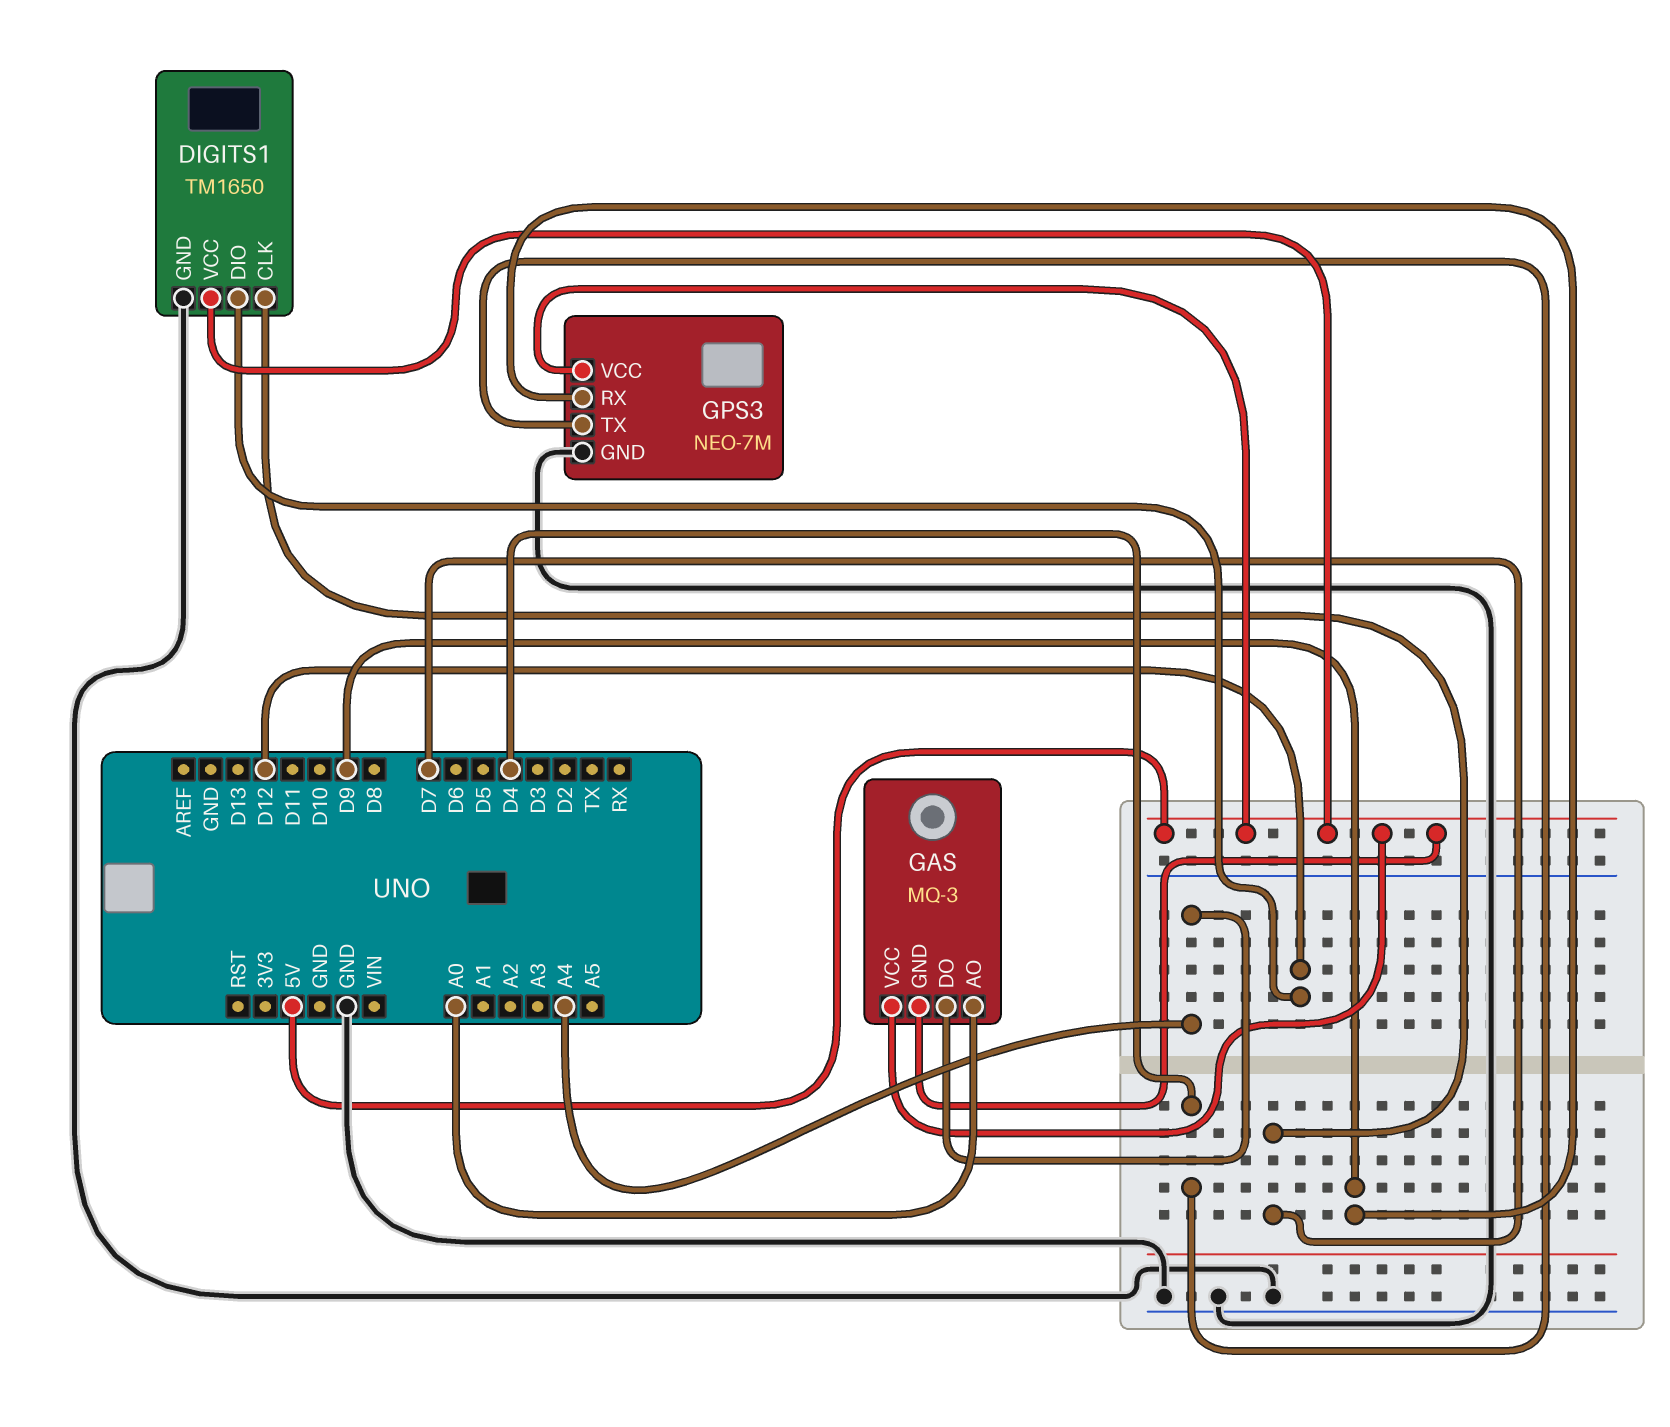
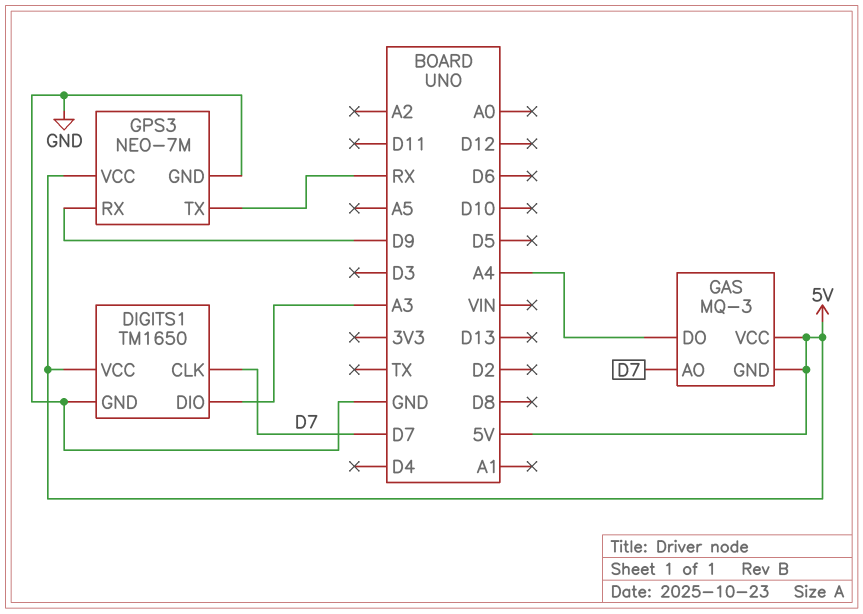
DIGITS1 pin DIO: D12 -> A3
GAS pin AO: A0 -> D7
GPS3 pin TX: D4 -> RX

